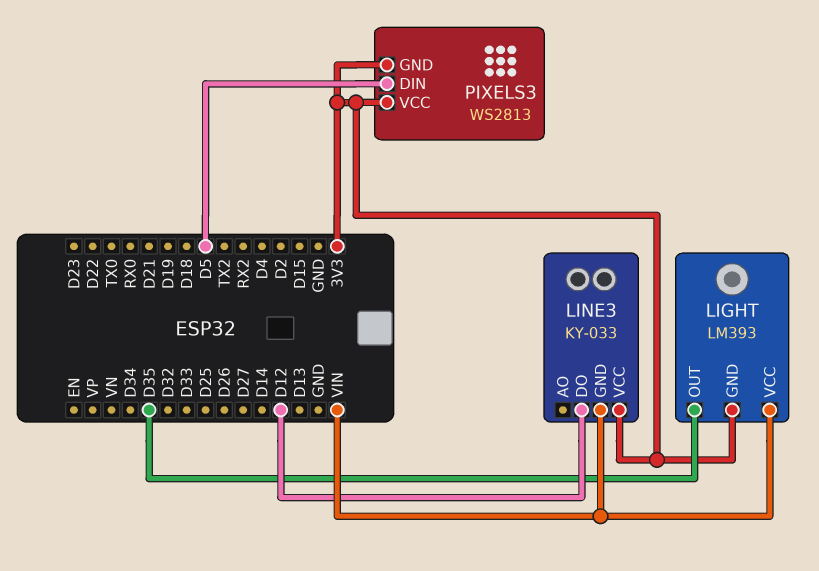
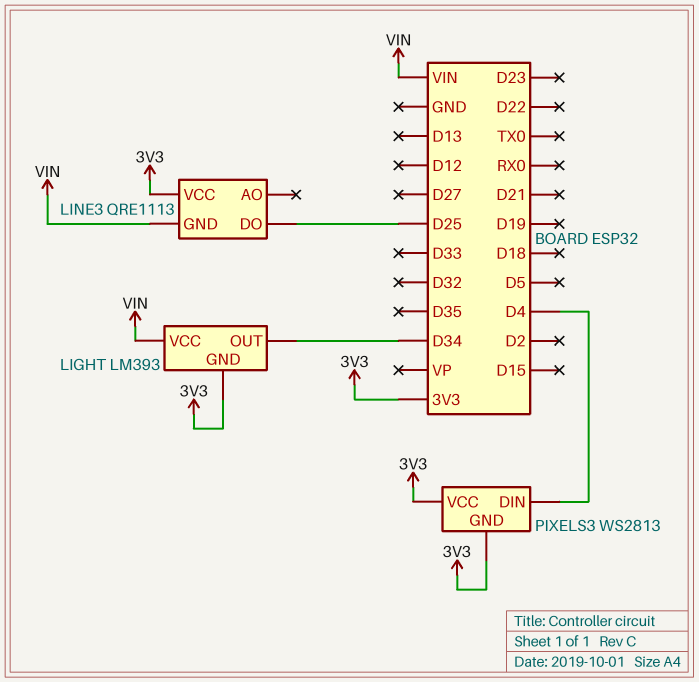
LIGHT pin OUT: D35 -> D34
LINE3: KY-033 -> QRE1113
LINE3 pin DO: D12 -> D25
PIXELS3 pin DIN: D5 -> D4

